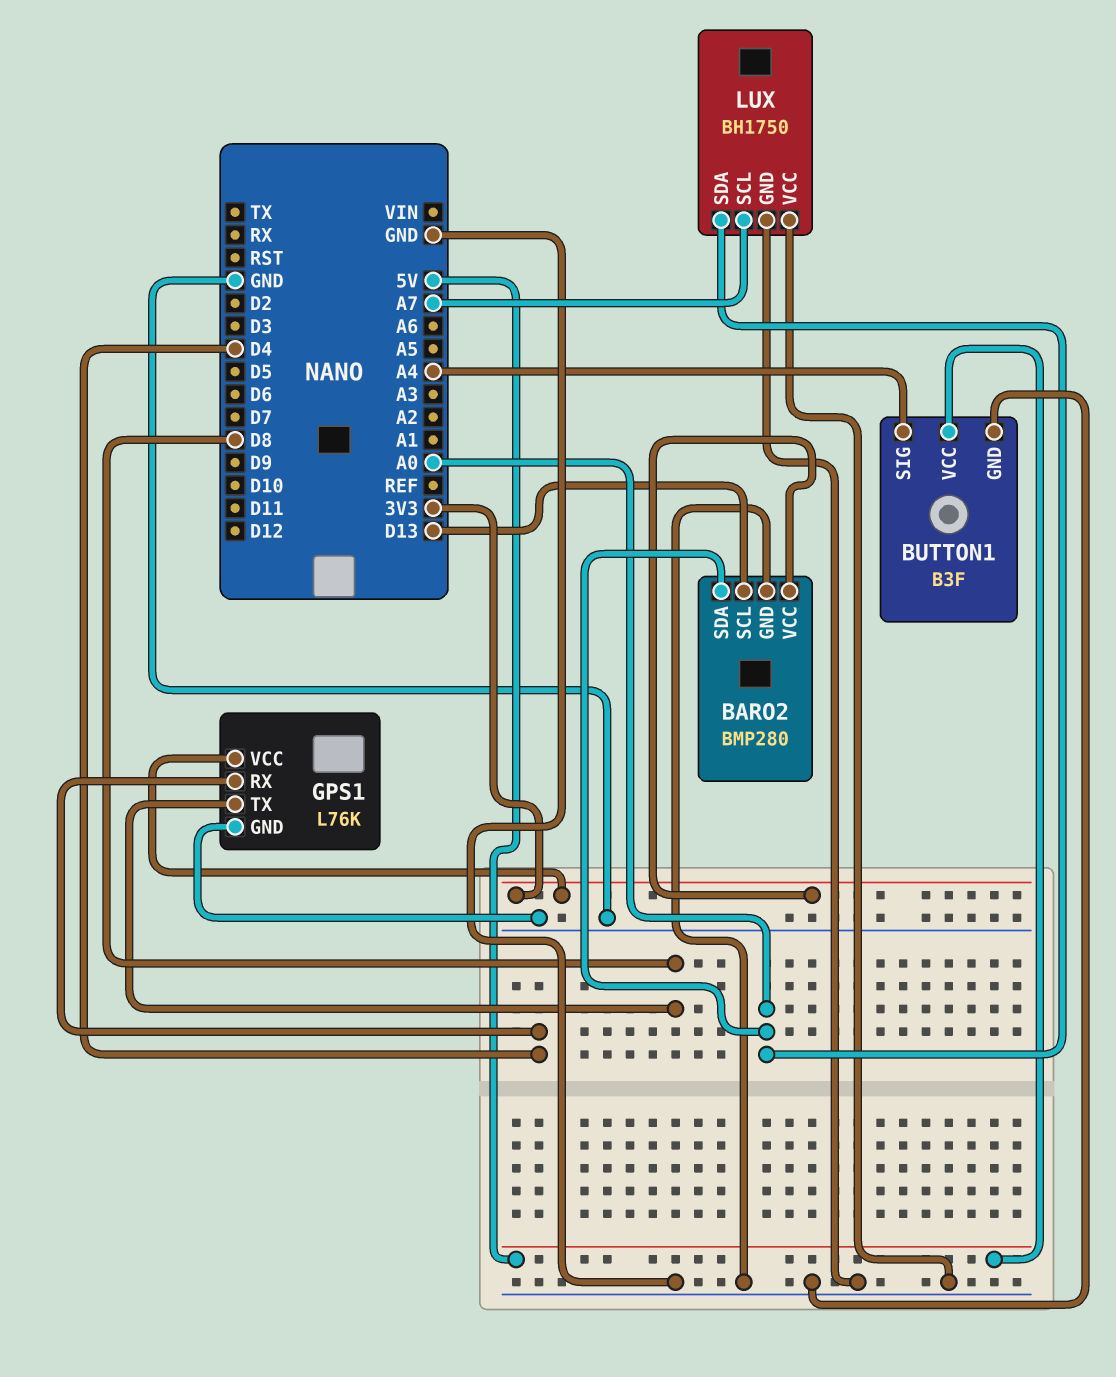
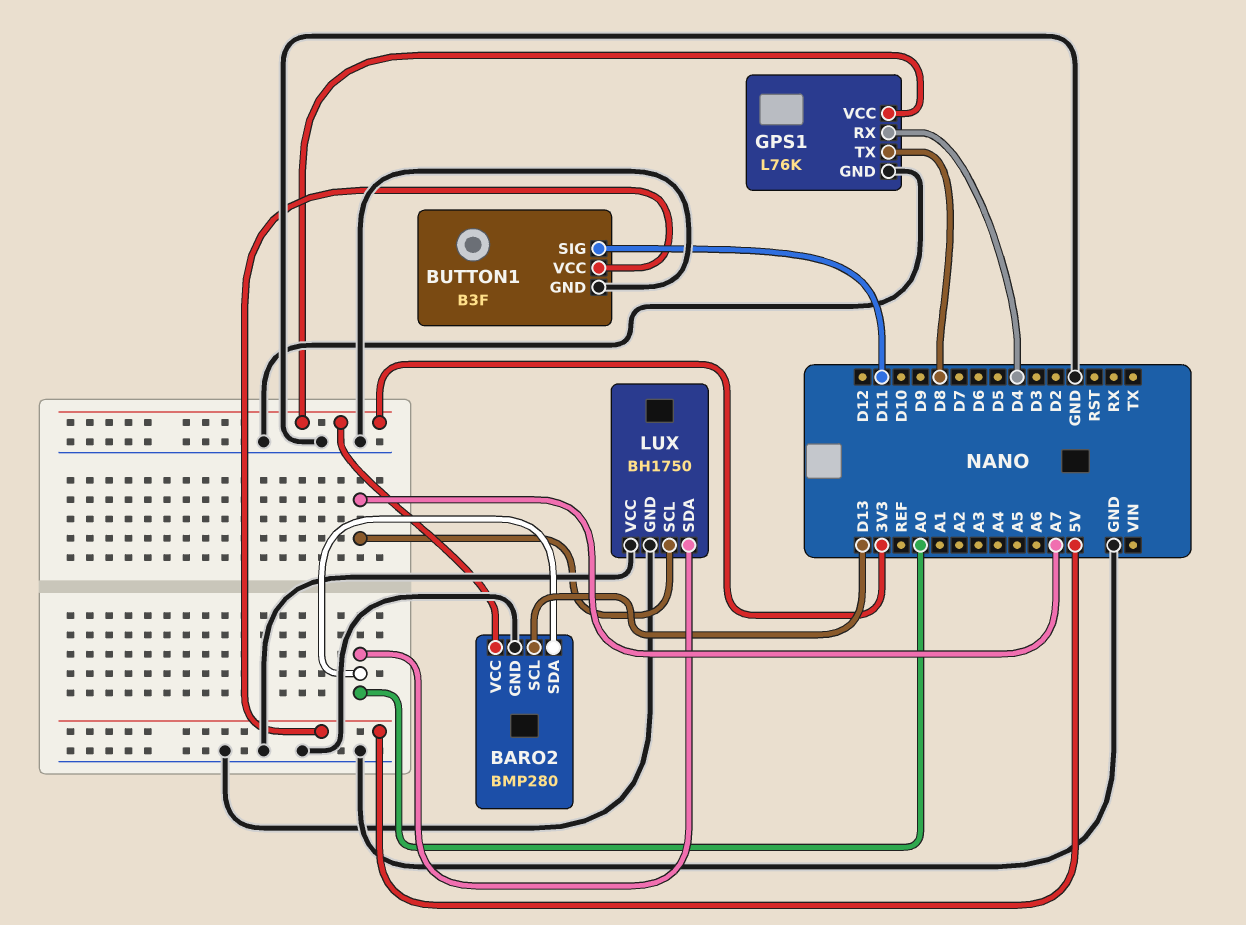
BUTTON1 pin SIG: A4 -> D11

